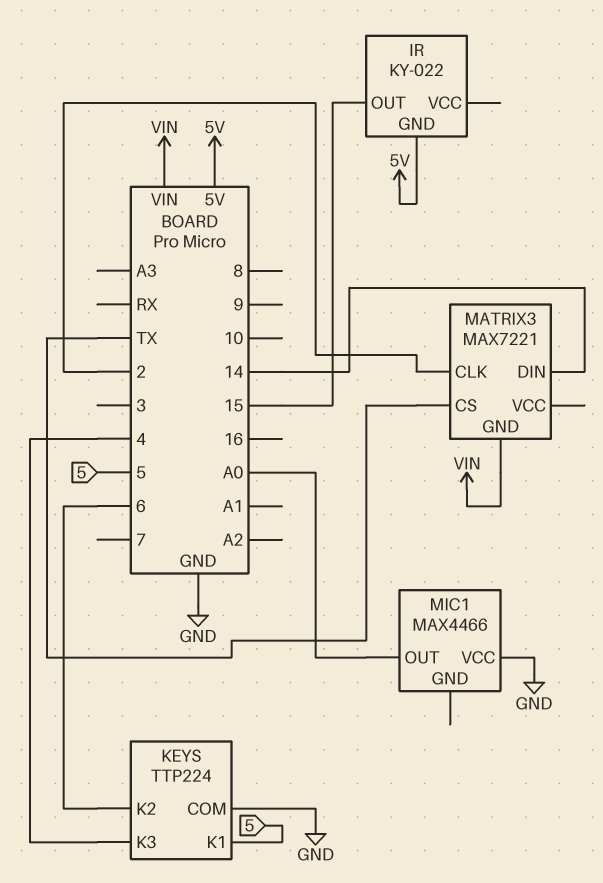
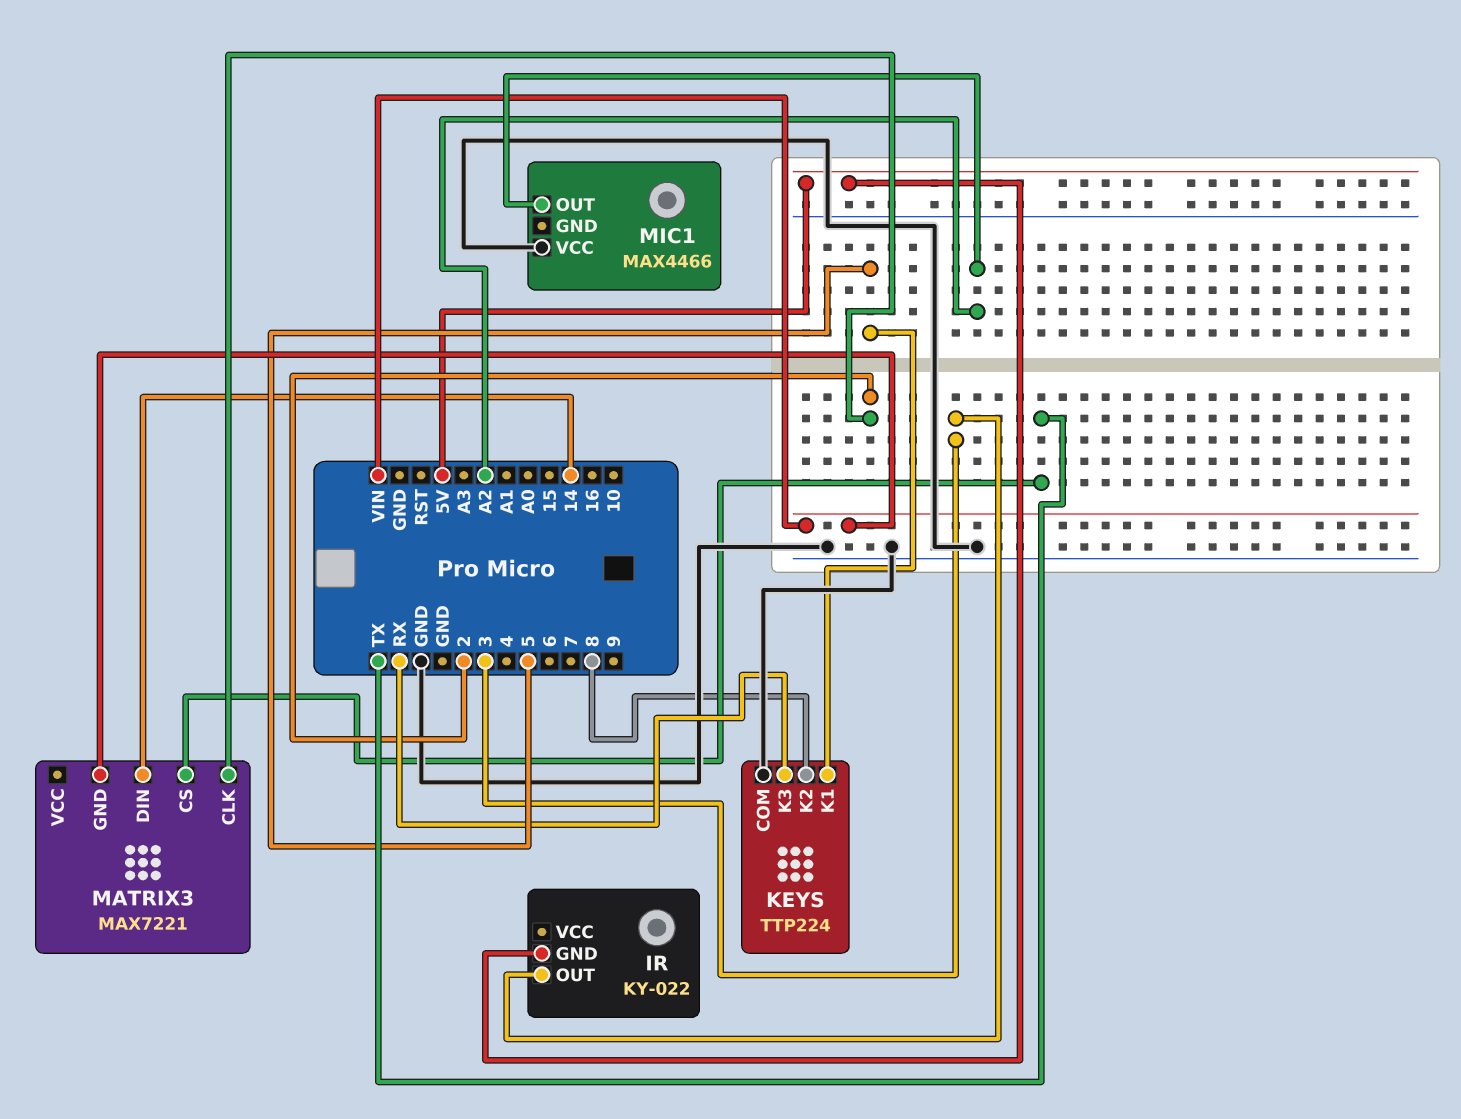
IR pin OUT: 15 -> 3
KEYS pin K2: 6 -> 8
KEYS pin K3: 4 -> RX
MIC1 pin OUT: A0 -> A2

